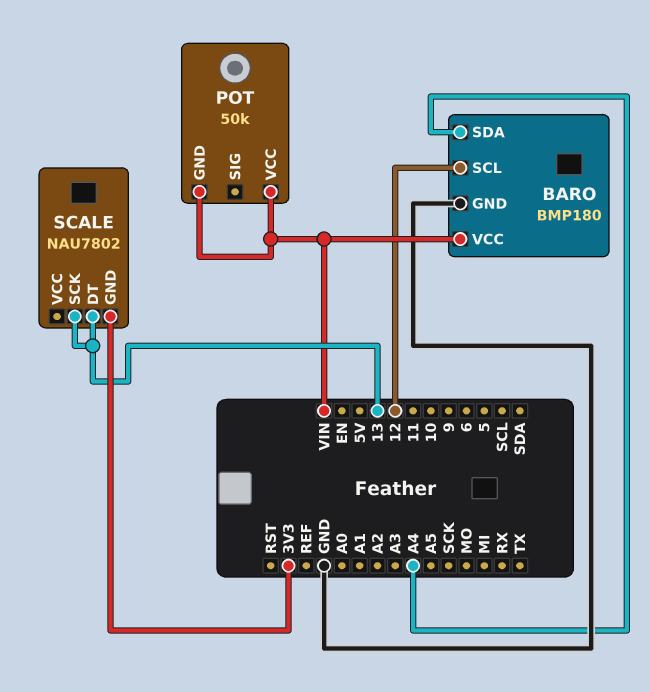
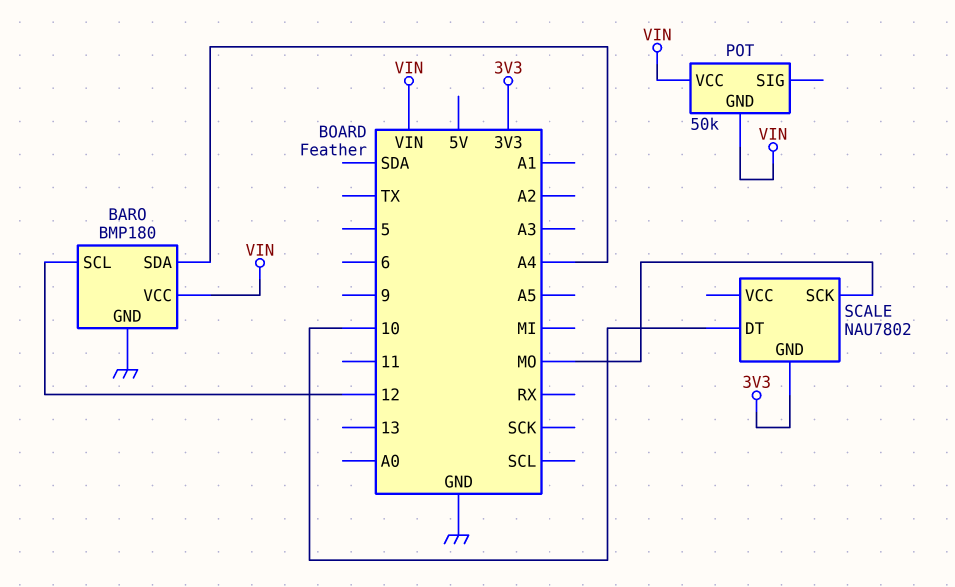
SCALE pin DT: 13 -> 10
SCALE pin SCK: 13 -> MO

